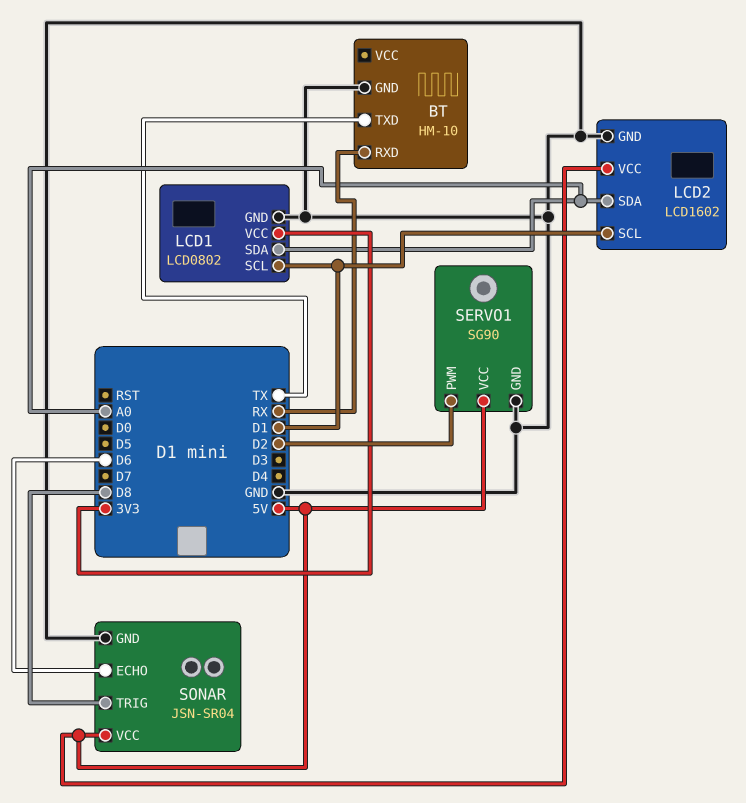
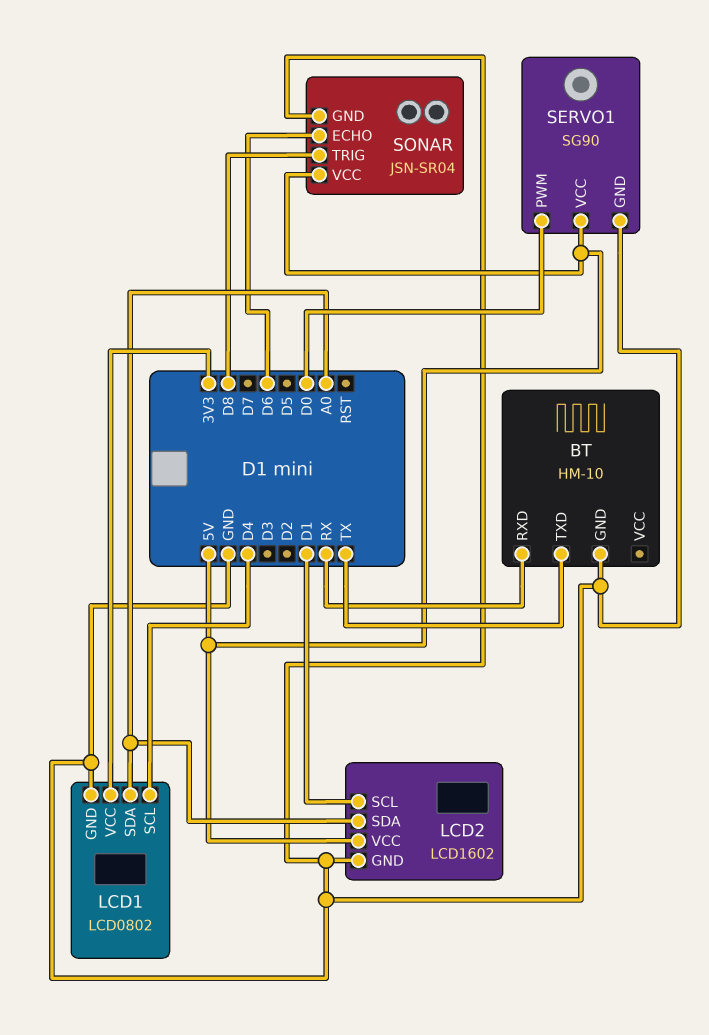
LCD1 pin SCL: D1 -> D4
SERVO1 pin PWM: D2 -> D0

